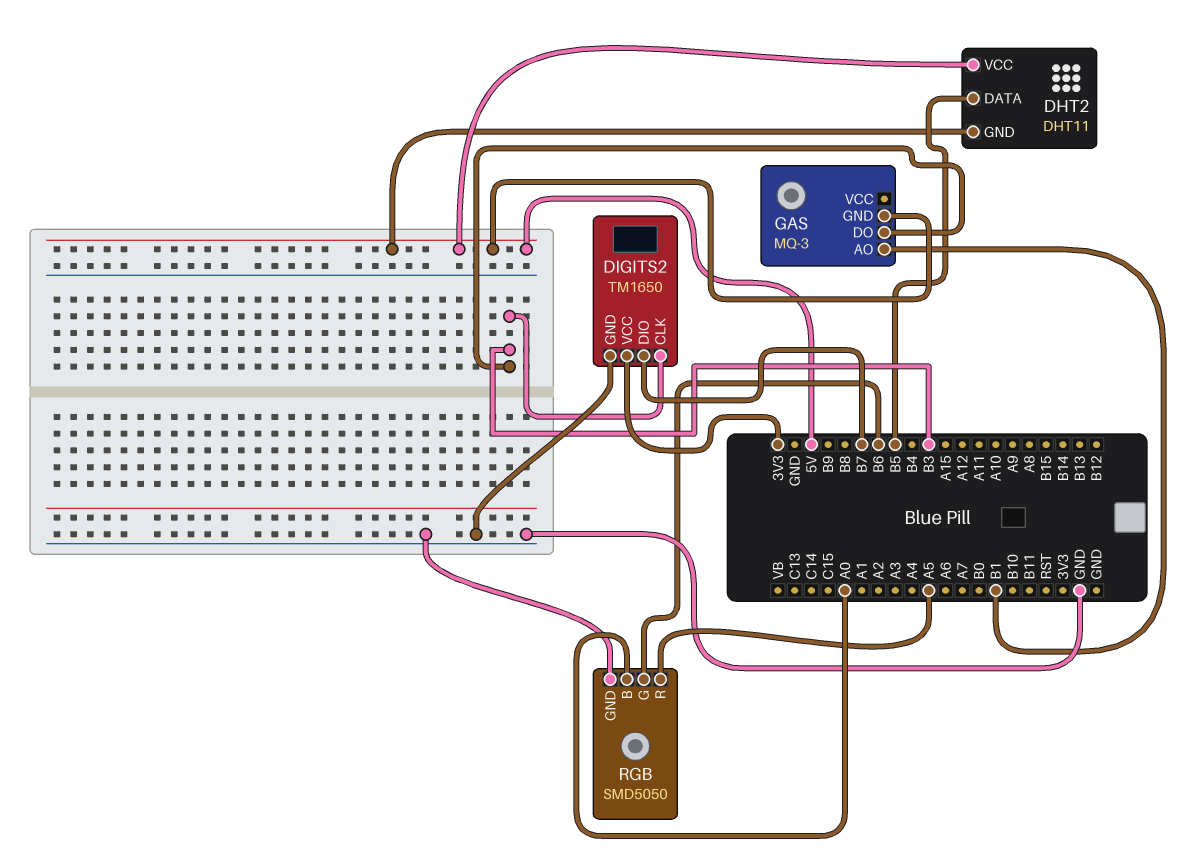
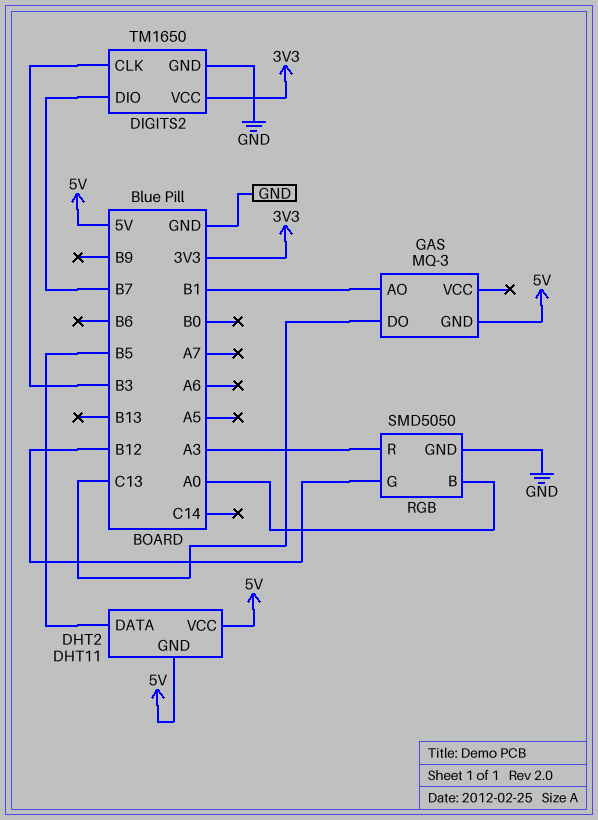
GAS pin DO: B3 -> C13
RGB pin G: B6 -> B12
RGB pin R: A5 -> A3

